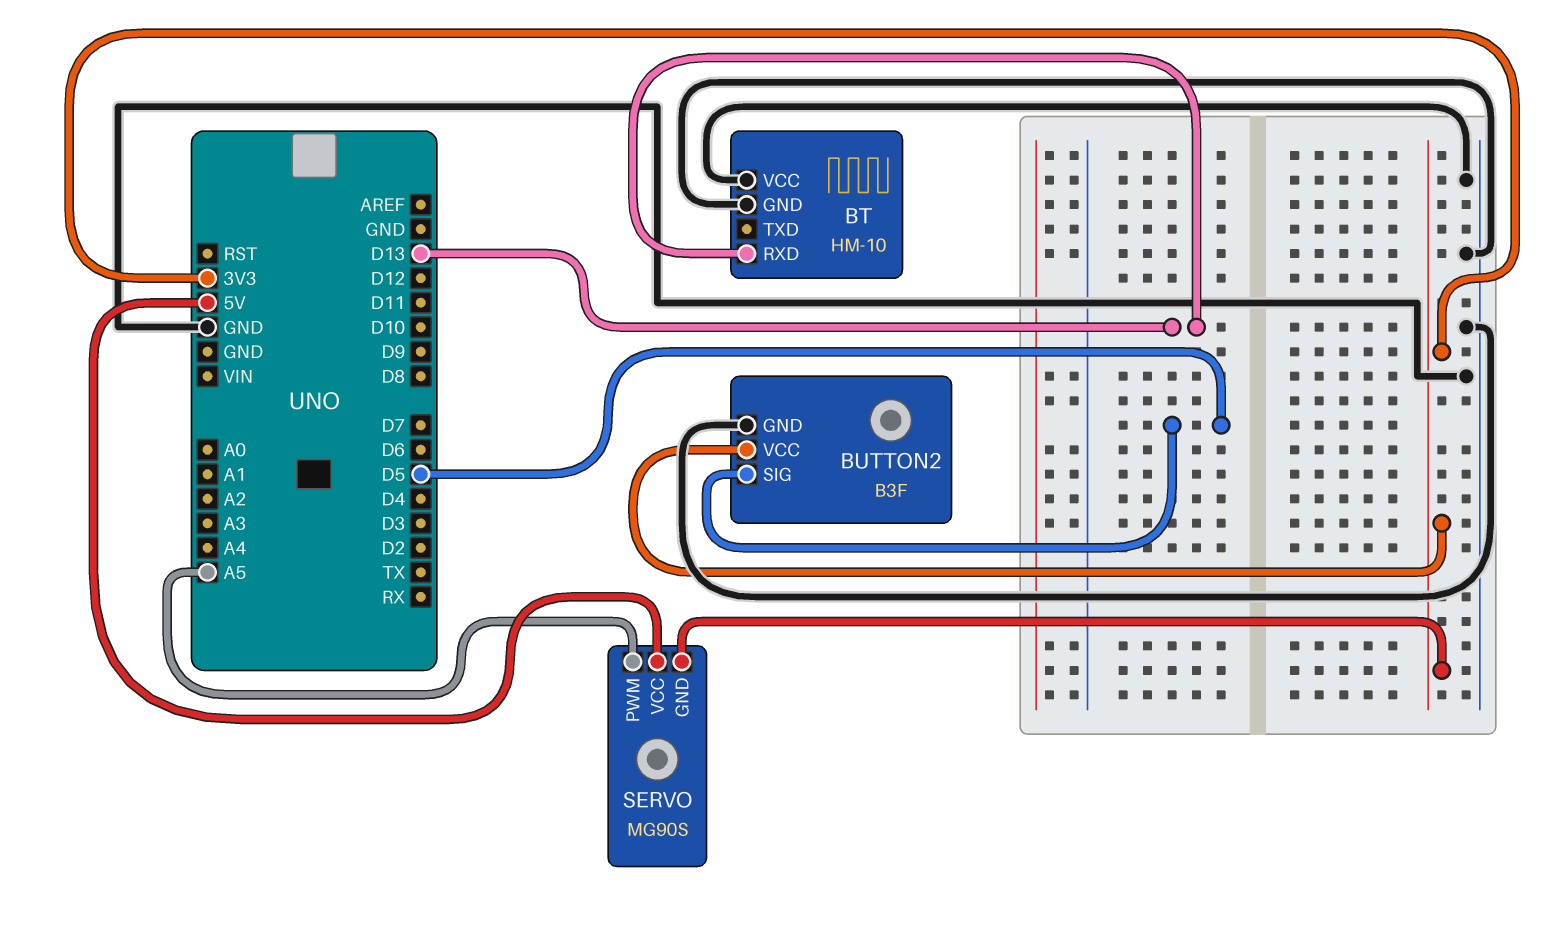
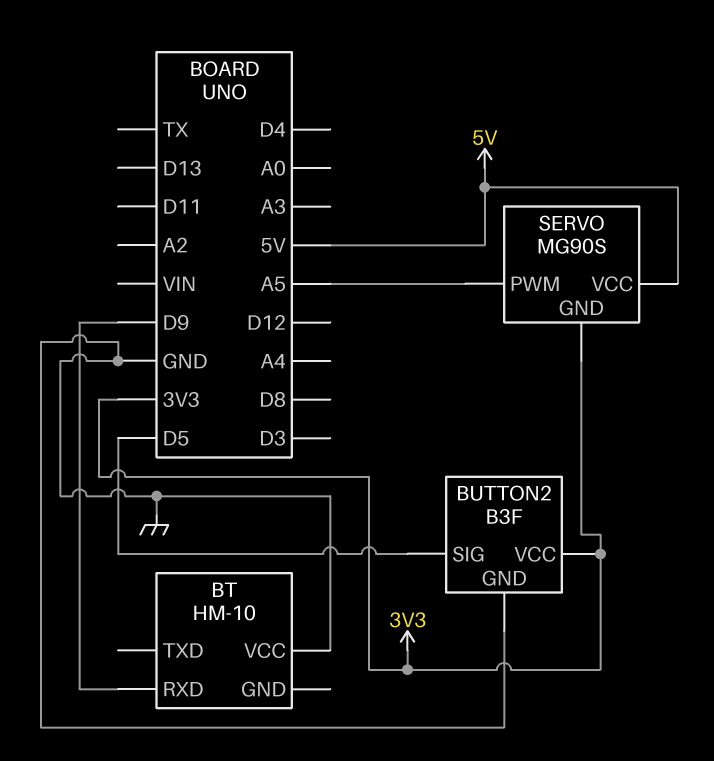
BT pin GND: GND -> none
BT pin RXD: D13 -> D9

